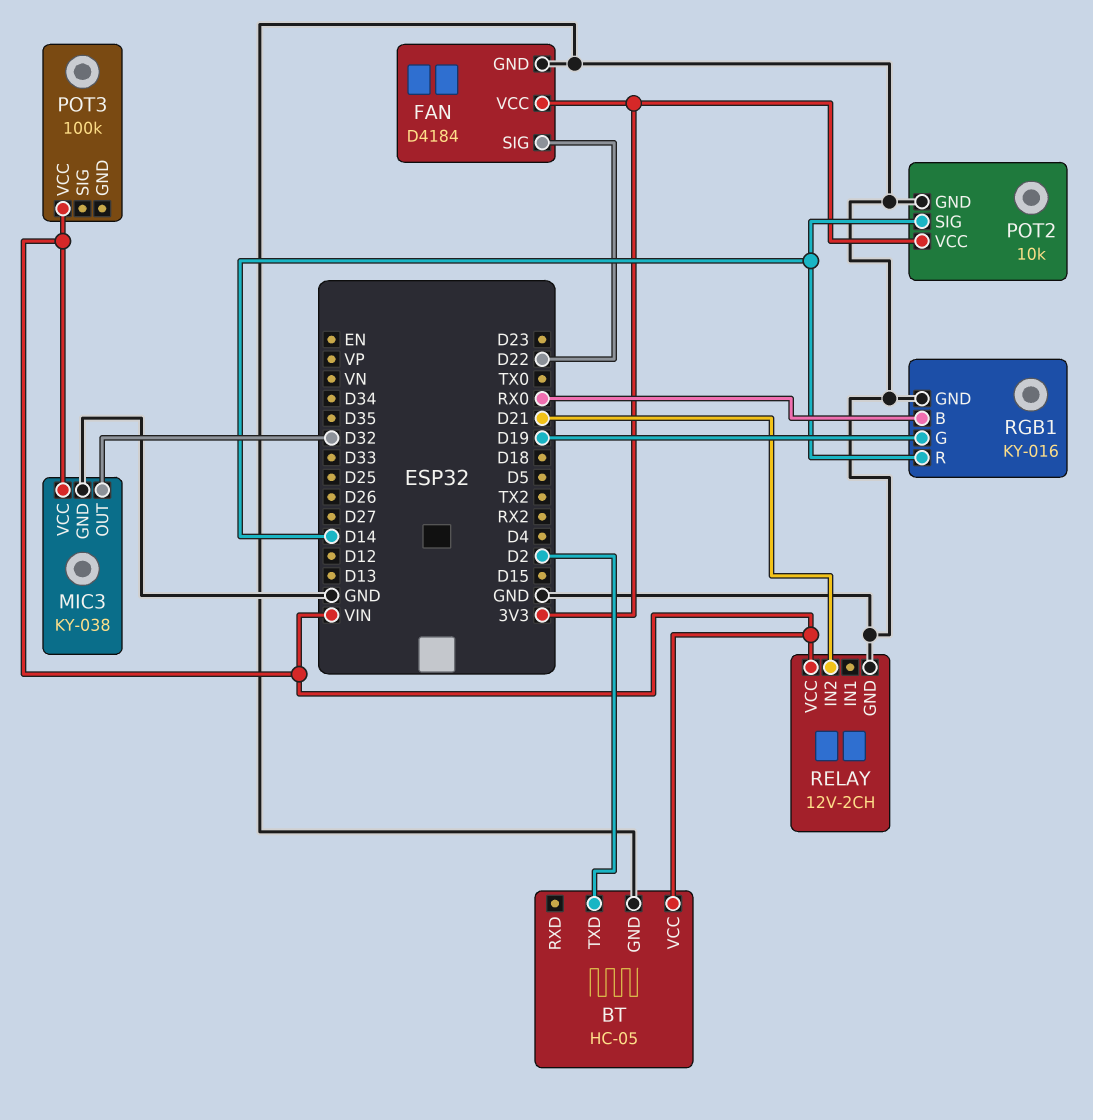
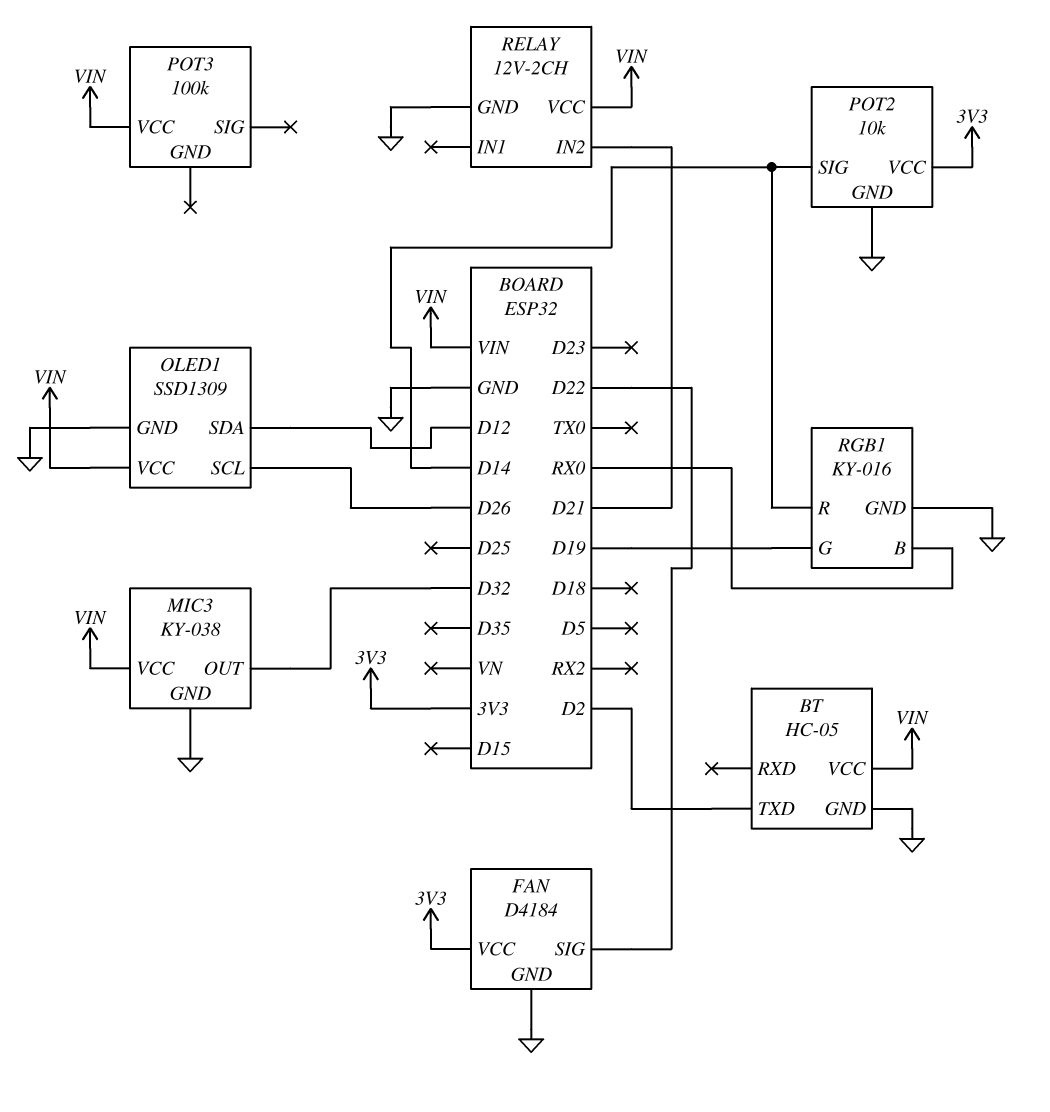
OLED1: none -> SSD1309
OLED1 pin GND: none -> GND
OLED1 pin SCL: none -> D26
OLED1 pin SDA: none -> D12
OLED1 pin VCC: none -> VIN

